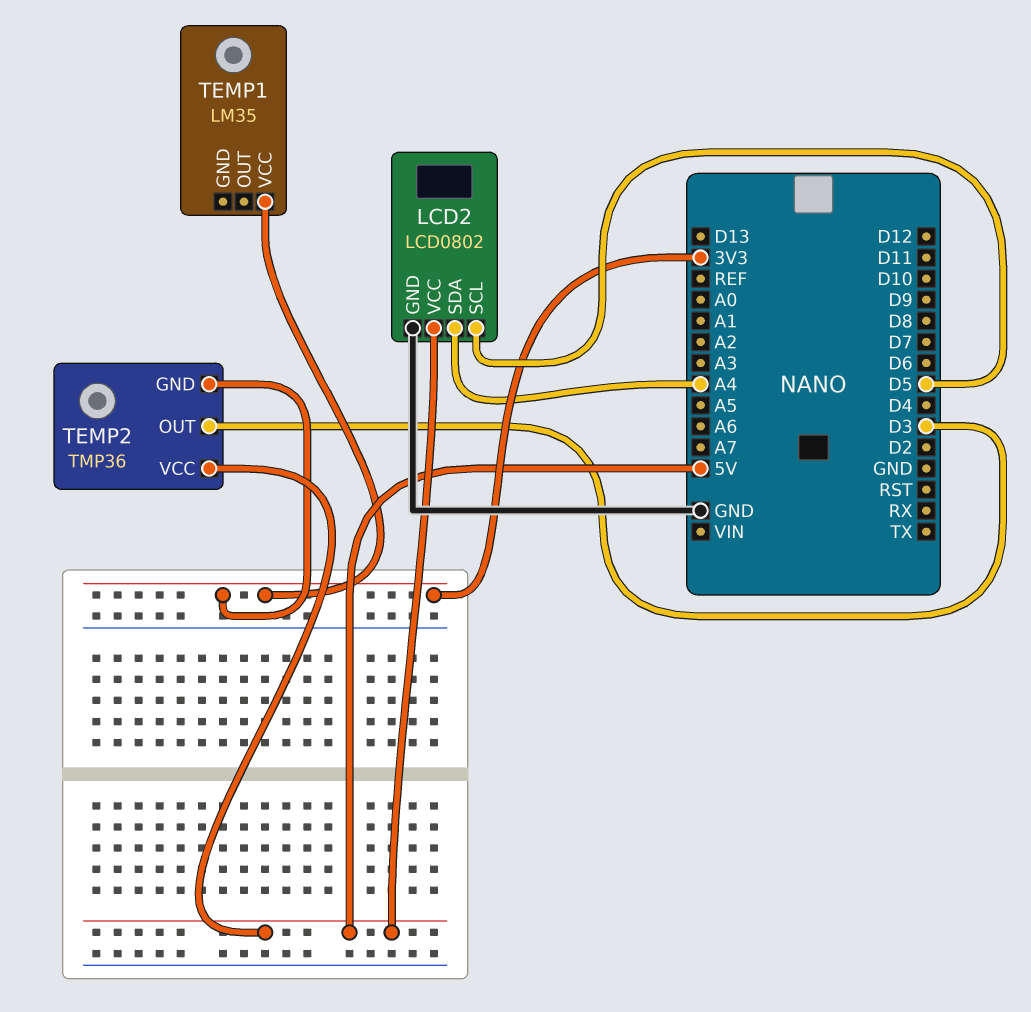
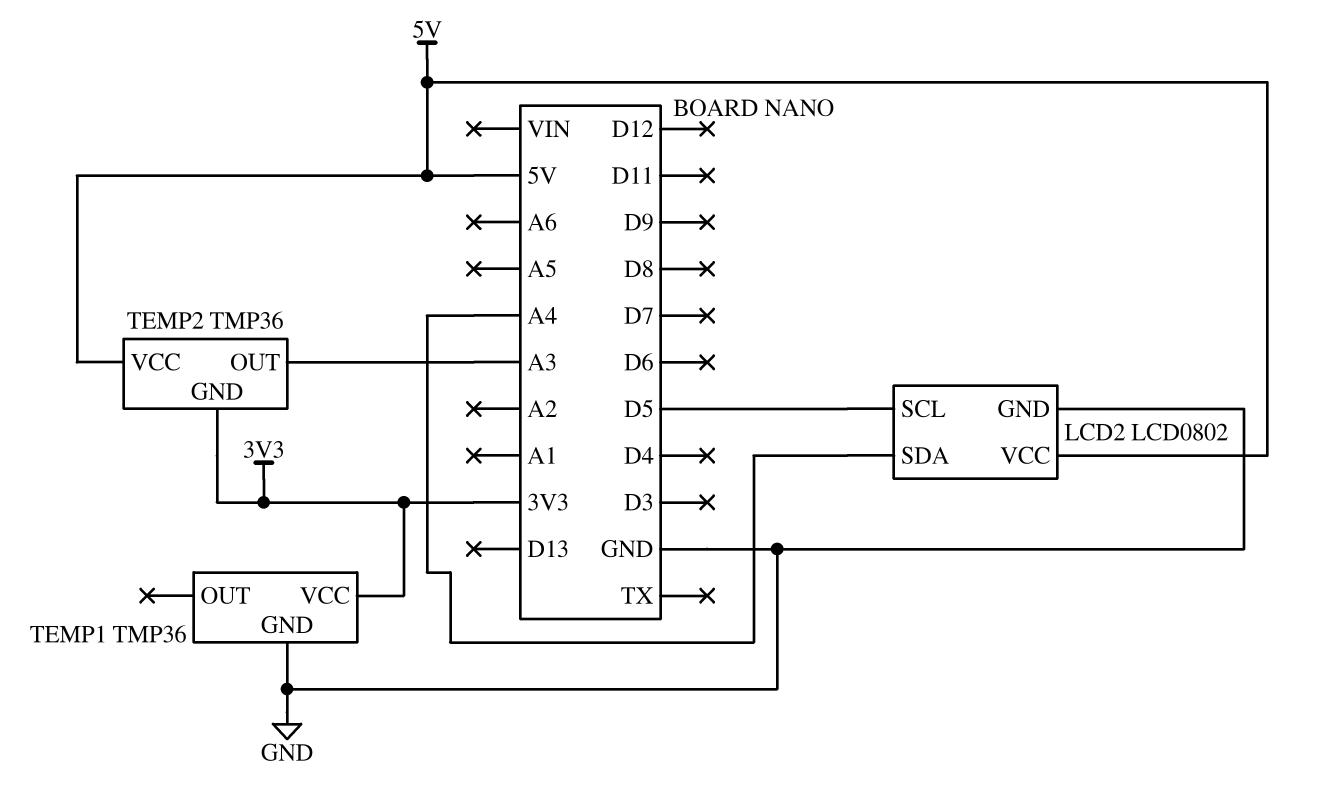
TEMP1: LM35 -> TMP36
TEMP1 pin GND: none -> GND
TEMP2 pin OUT: D3 -> A3

